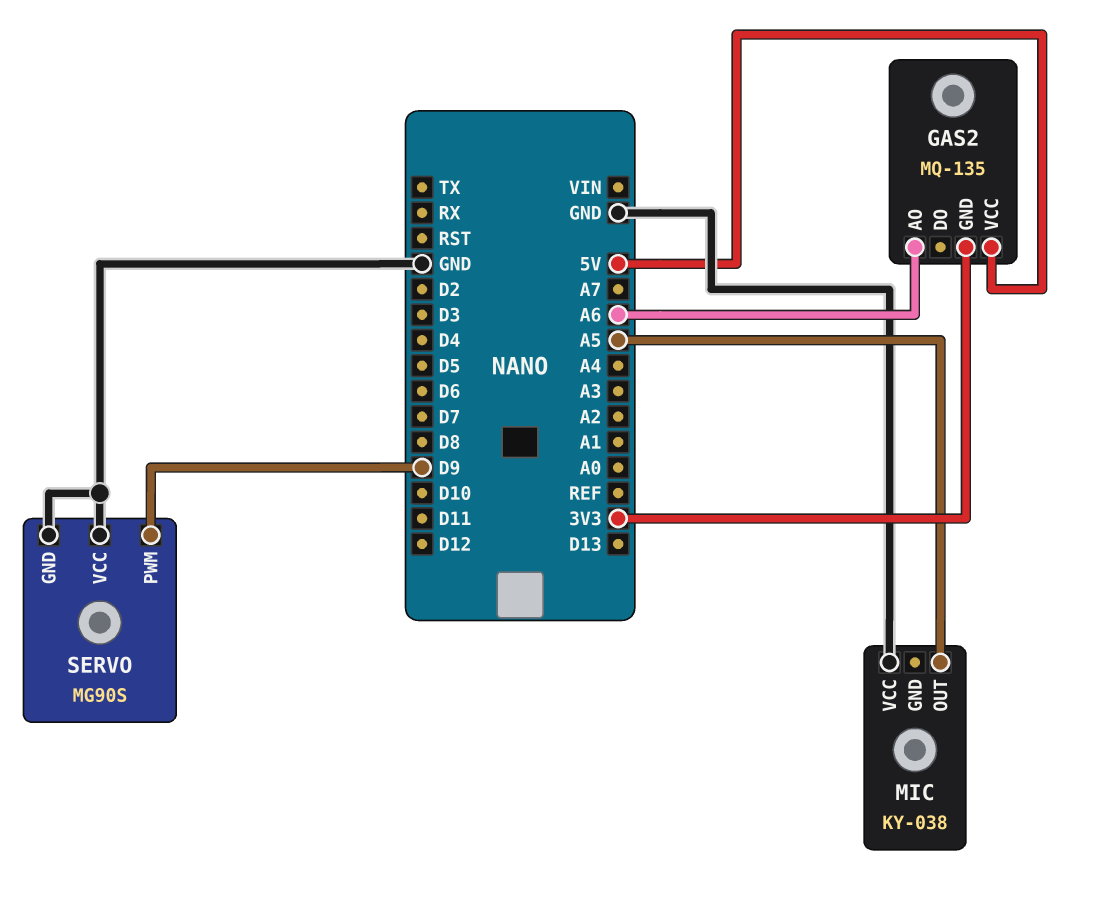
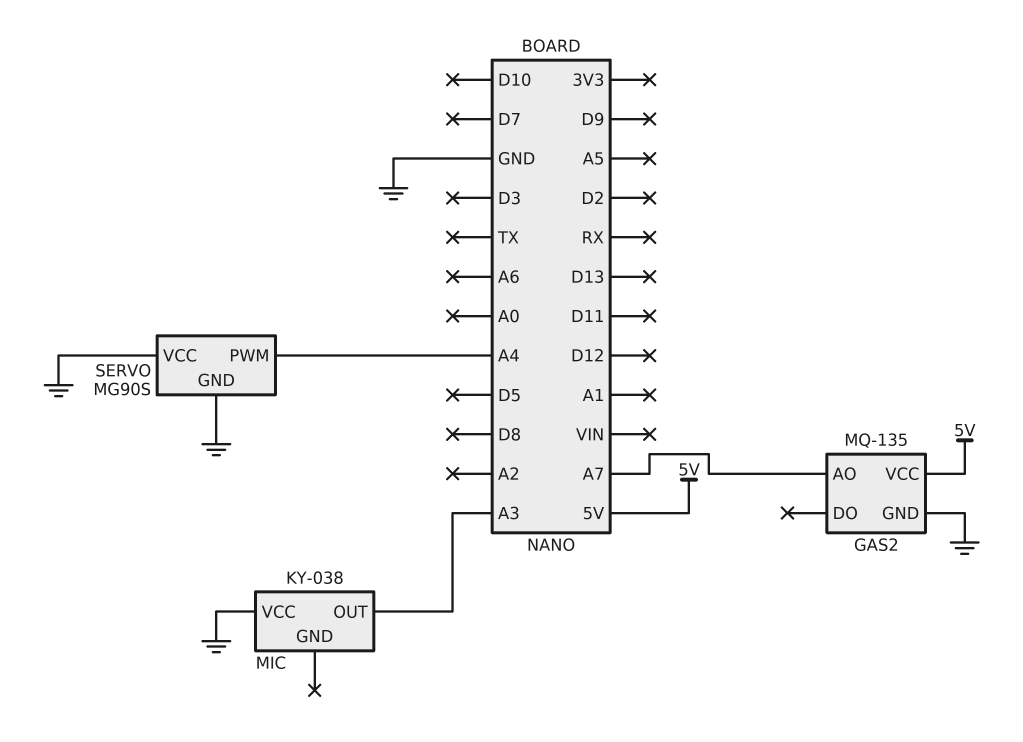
GAS2 pin AO: A6 -> A7
GAS2 pin GND: 3V3 -> GND
MIC pin OUT: A5 -> A3
SERVO pin PWM: D9 -> A4

